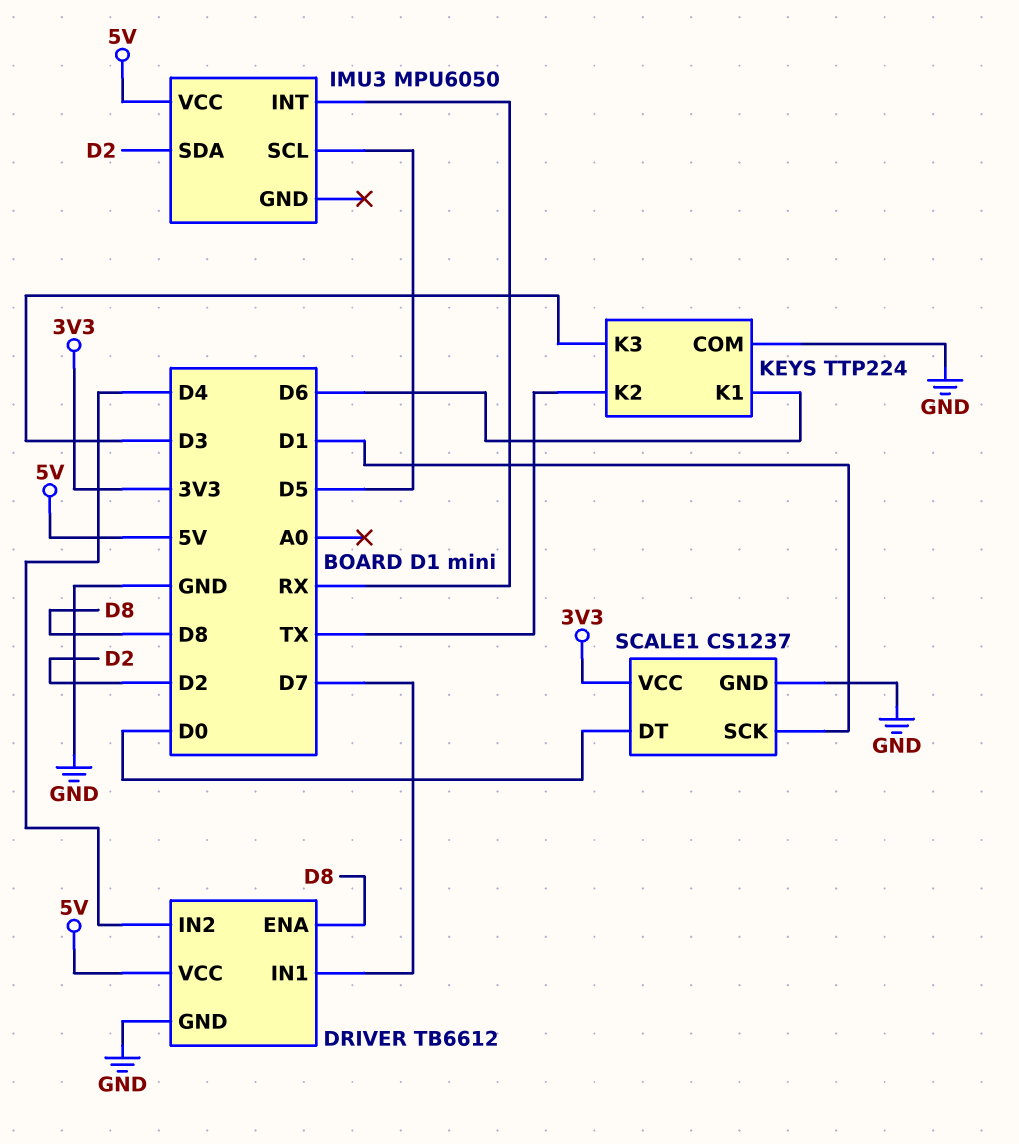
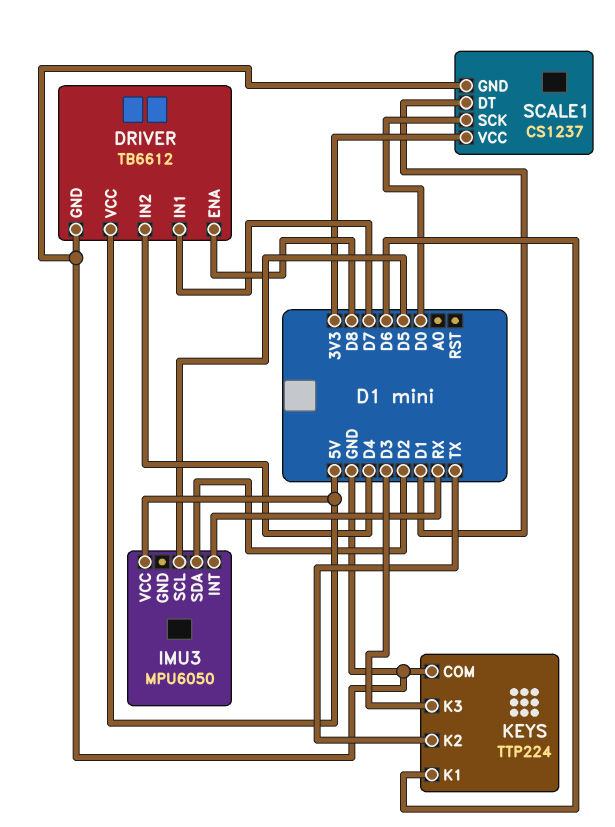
SCALE1 pin DT: D0 -> D1
SCALE1 pin SCK: D1 -> D0

